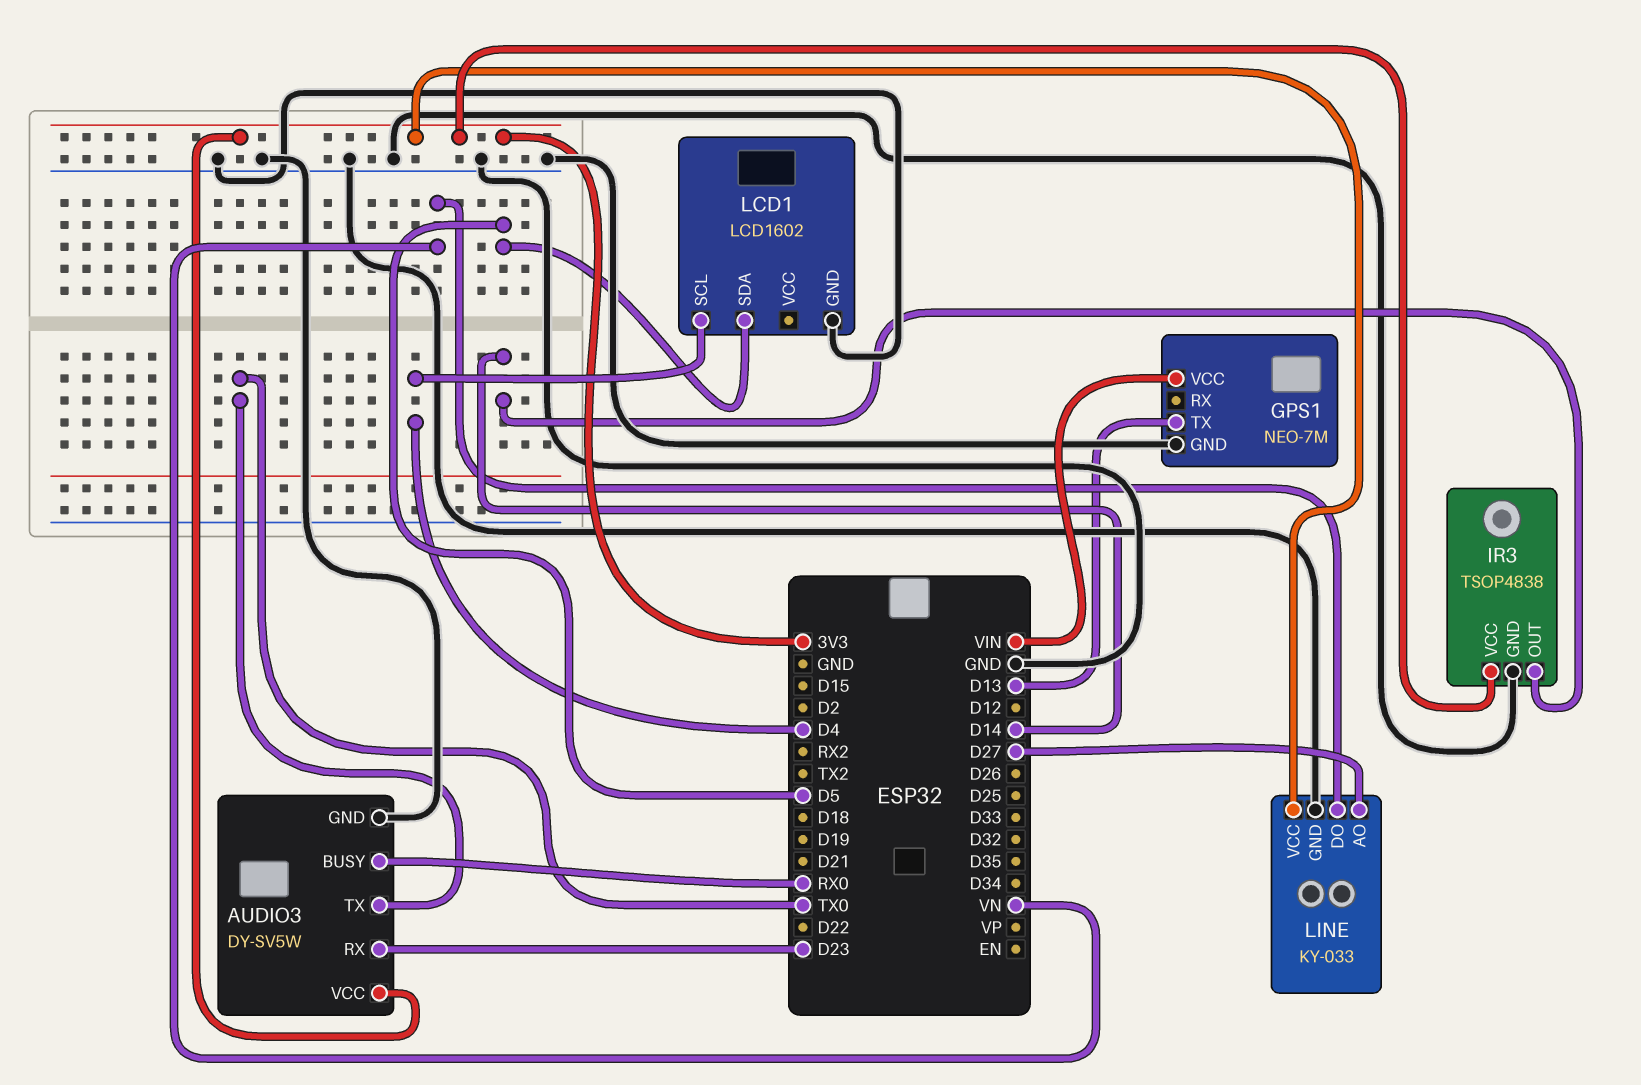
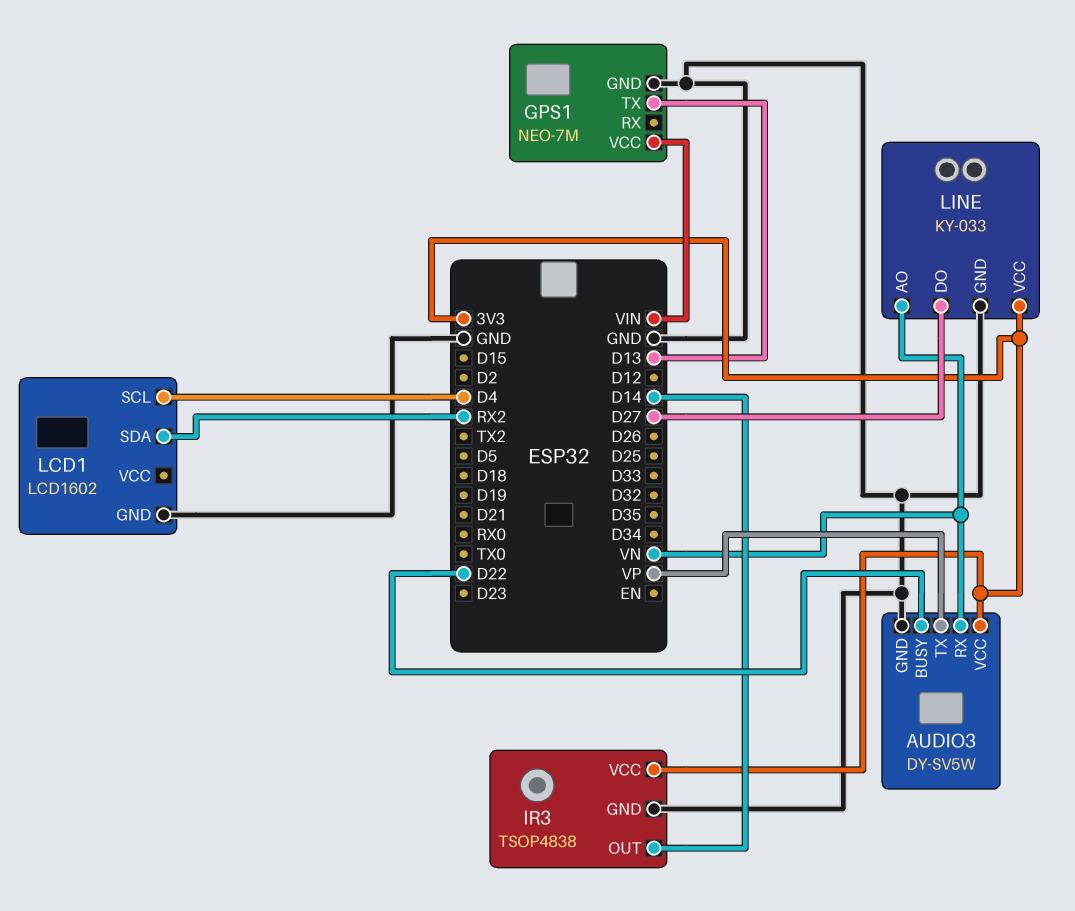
AUDIO3 pin BUSY: RX0 -> D22
AUDIO3 pin RX: D23 -> VN
AUDIO3 pin TX: TX0 -> VP
LCD1 pin SDA: D5 -> RX2
LINE pin AO: D27 -> VN
LINE pin DO: VN -> D27

